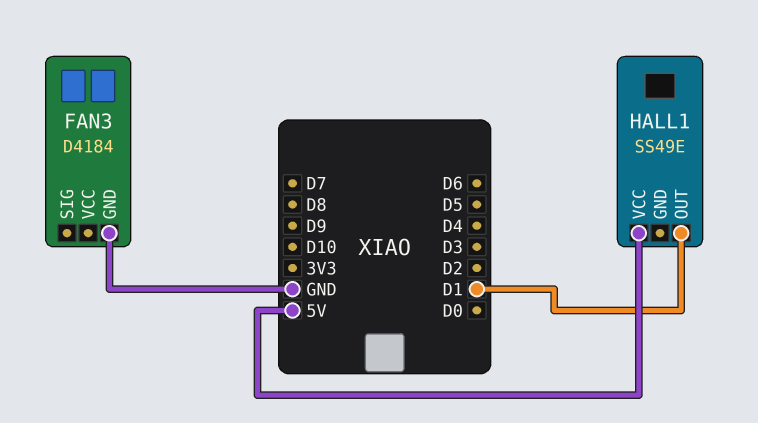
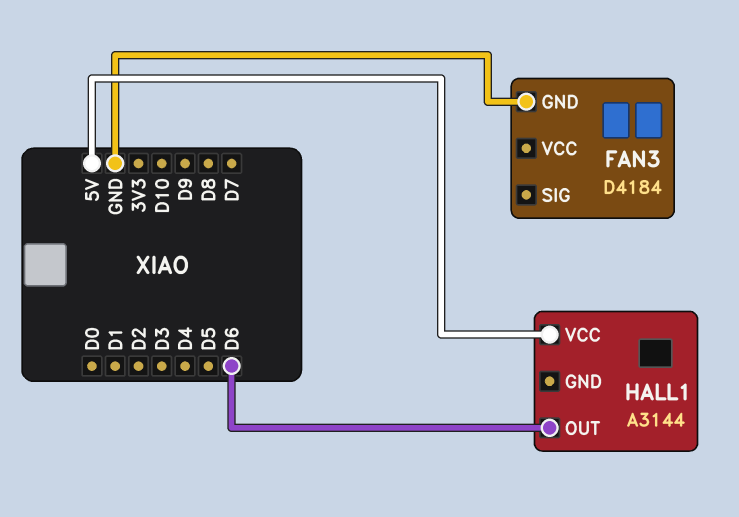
HALL1: SS49E -> A3144
HALL1 pin OUT: D1 -> D6

